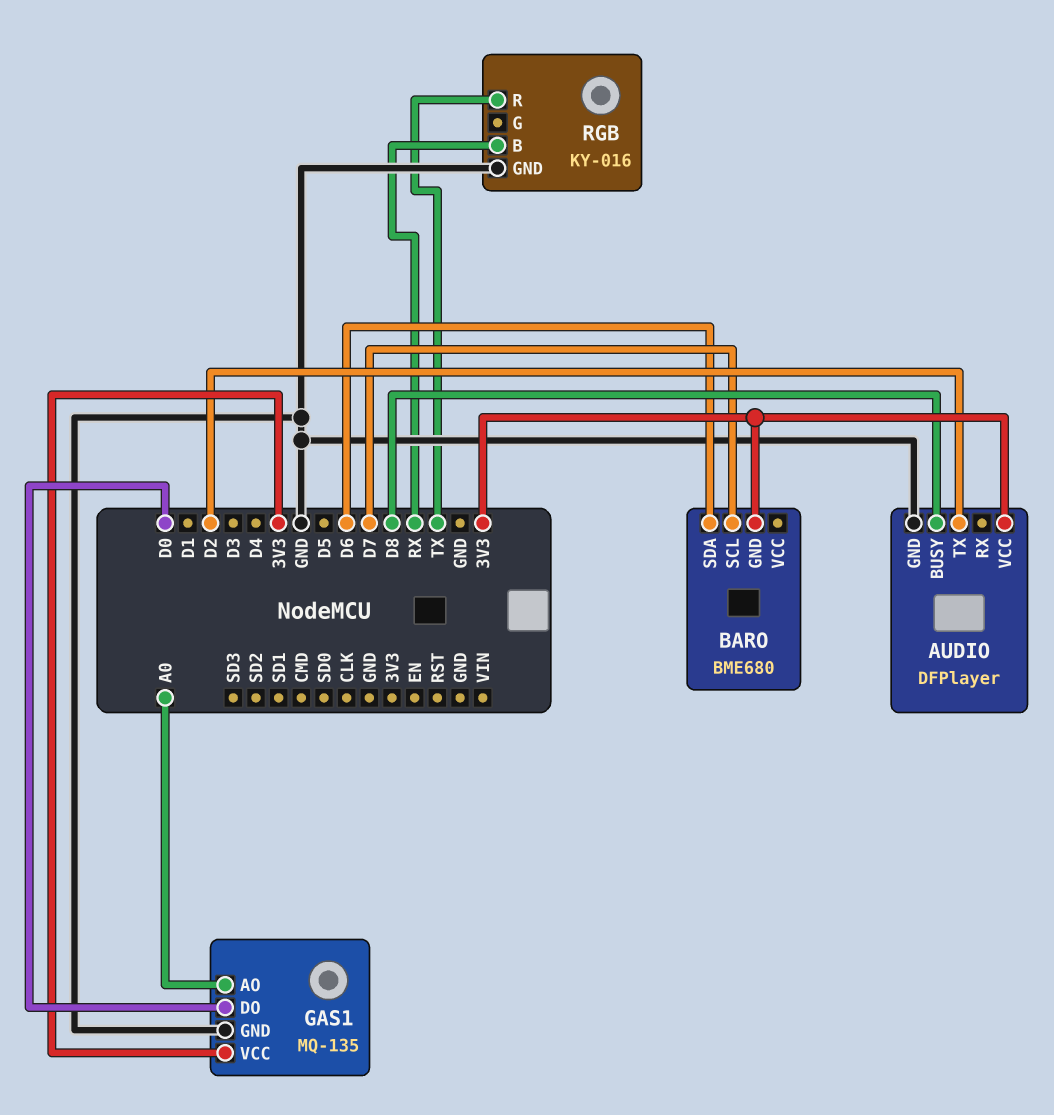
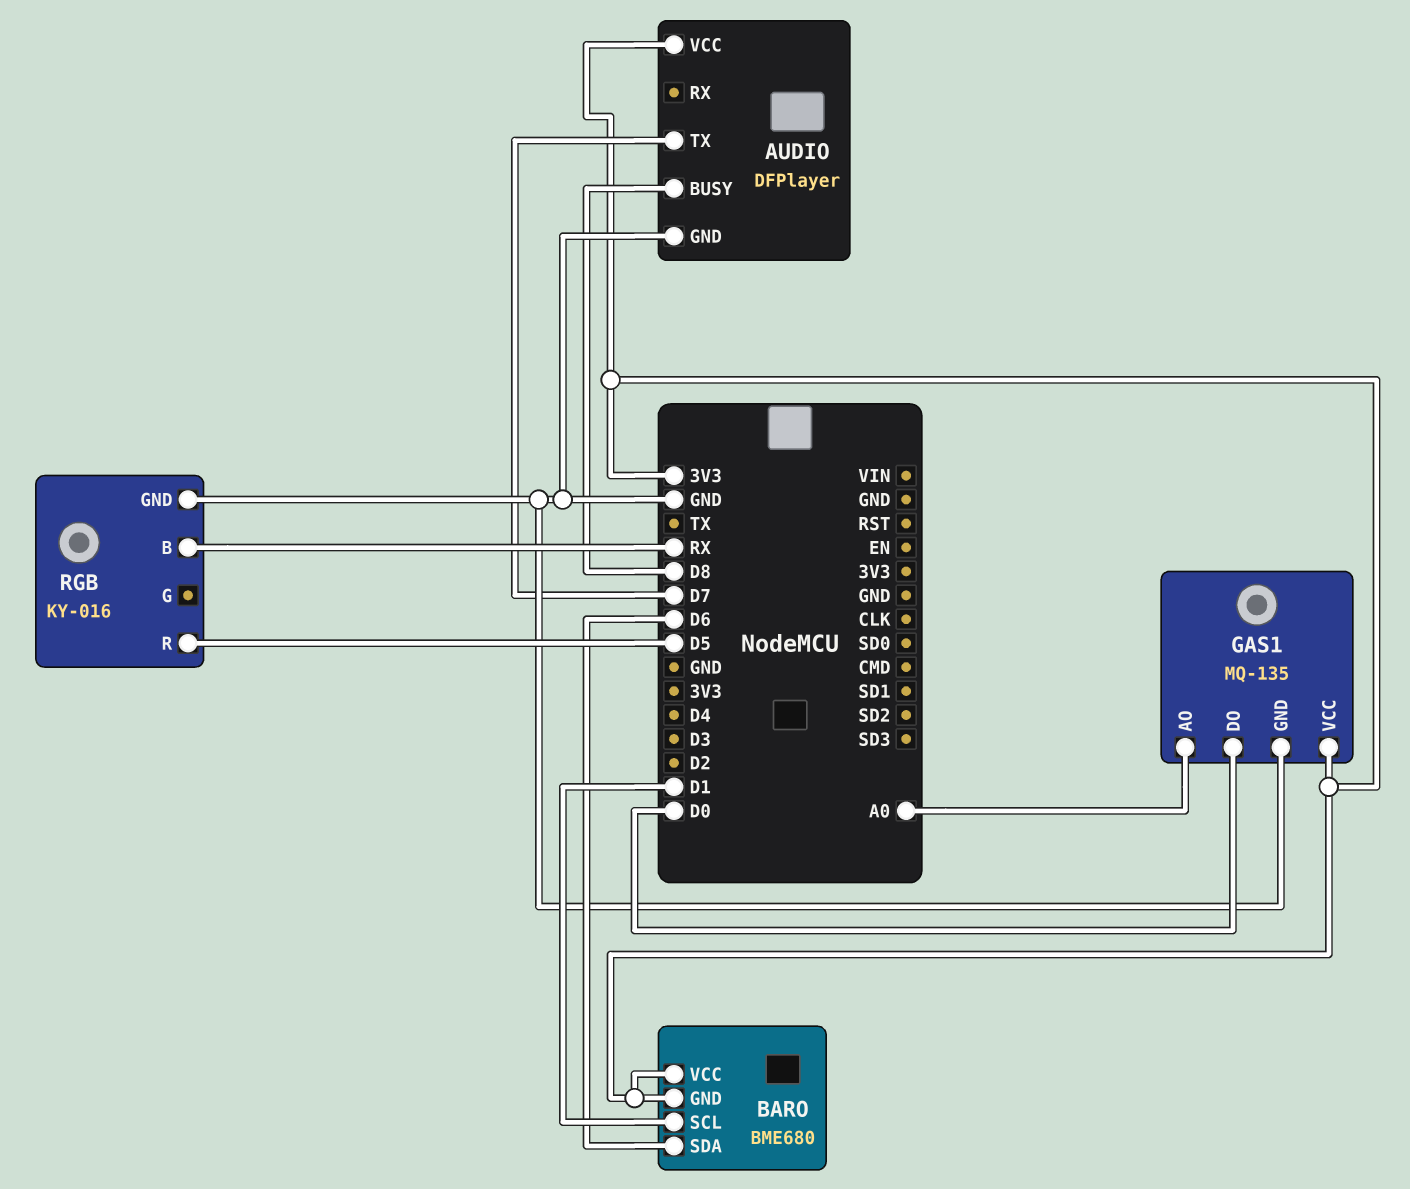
AUDIO pin TX: D2 -> D7
BARO pin SCL: D7 -> D1
BARO pin VCC: none -> 3V3
RGB pin R: TX -> D5

